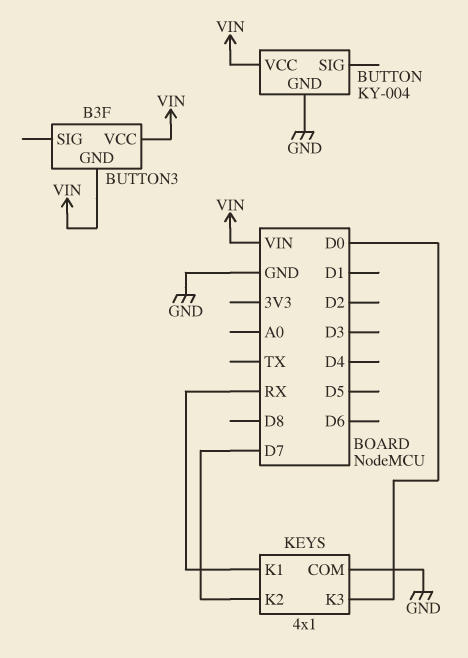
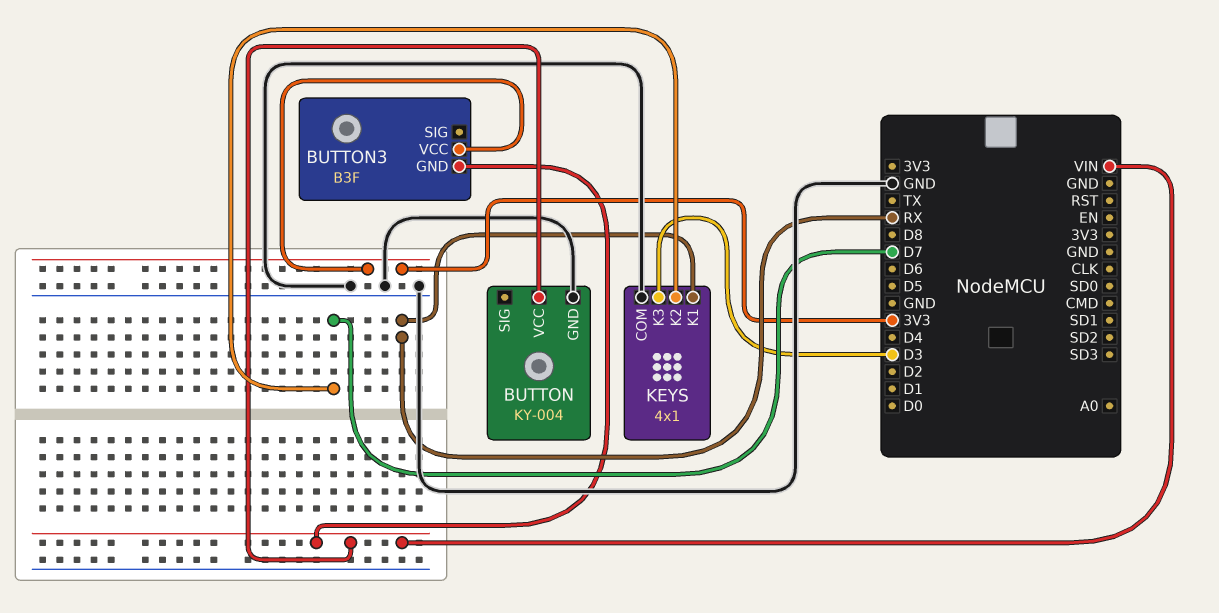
BUTTON3 pin VCC: VIN -> 3V3
KEYS pin K3: D0 -> D3

